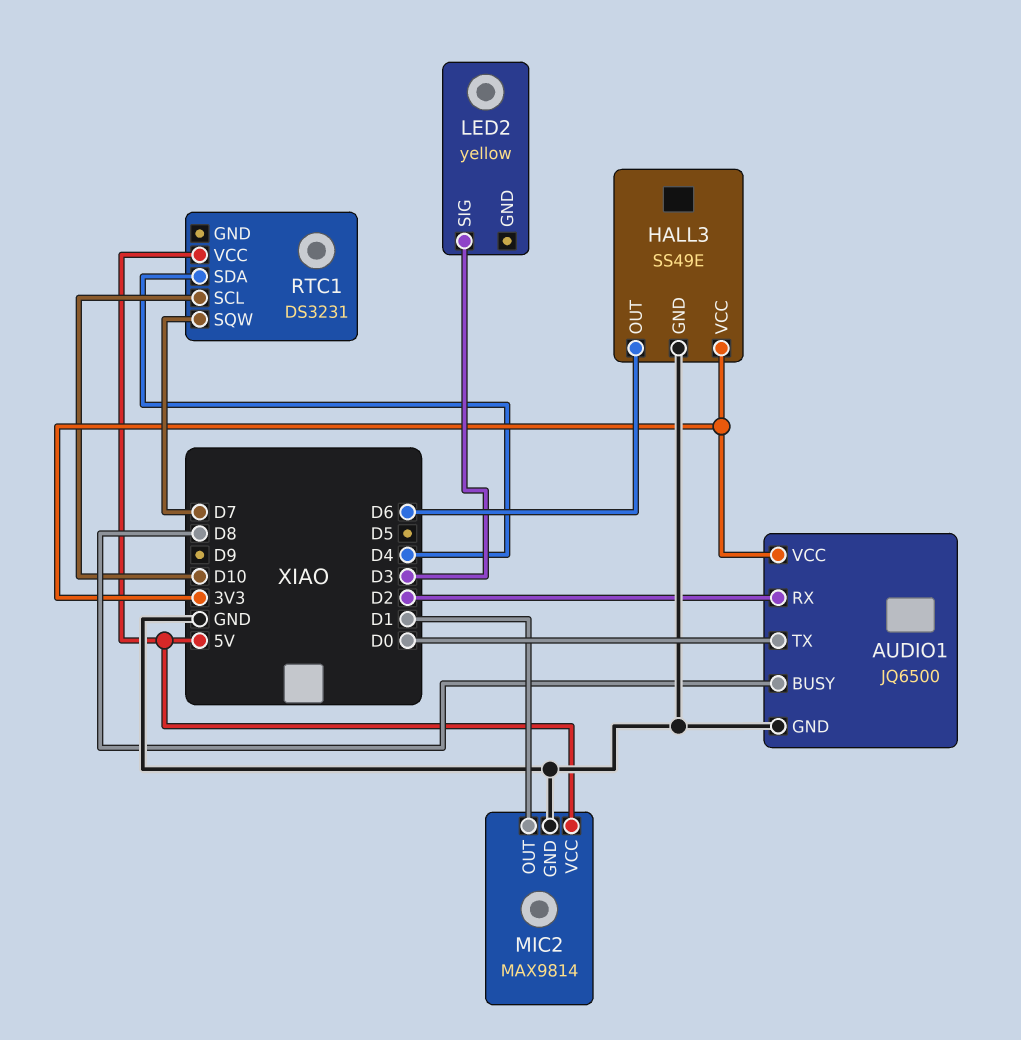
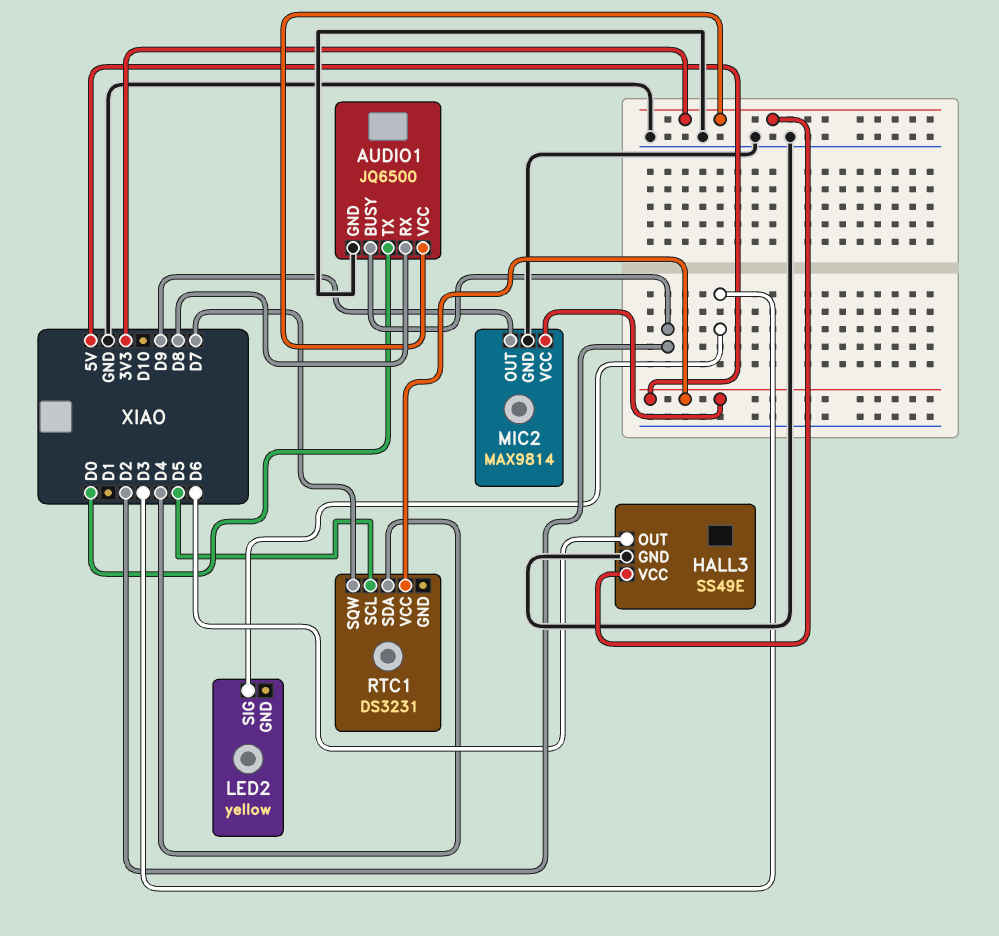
AUDIO1 pin BUSY: D8 -> D2
AUDIO1 pin RX: D2 -> D8
MIC2 pin OUT: D1 -> D9
RTC1 pin SCL: D10 -> D5

